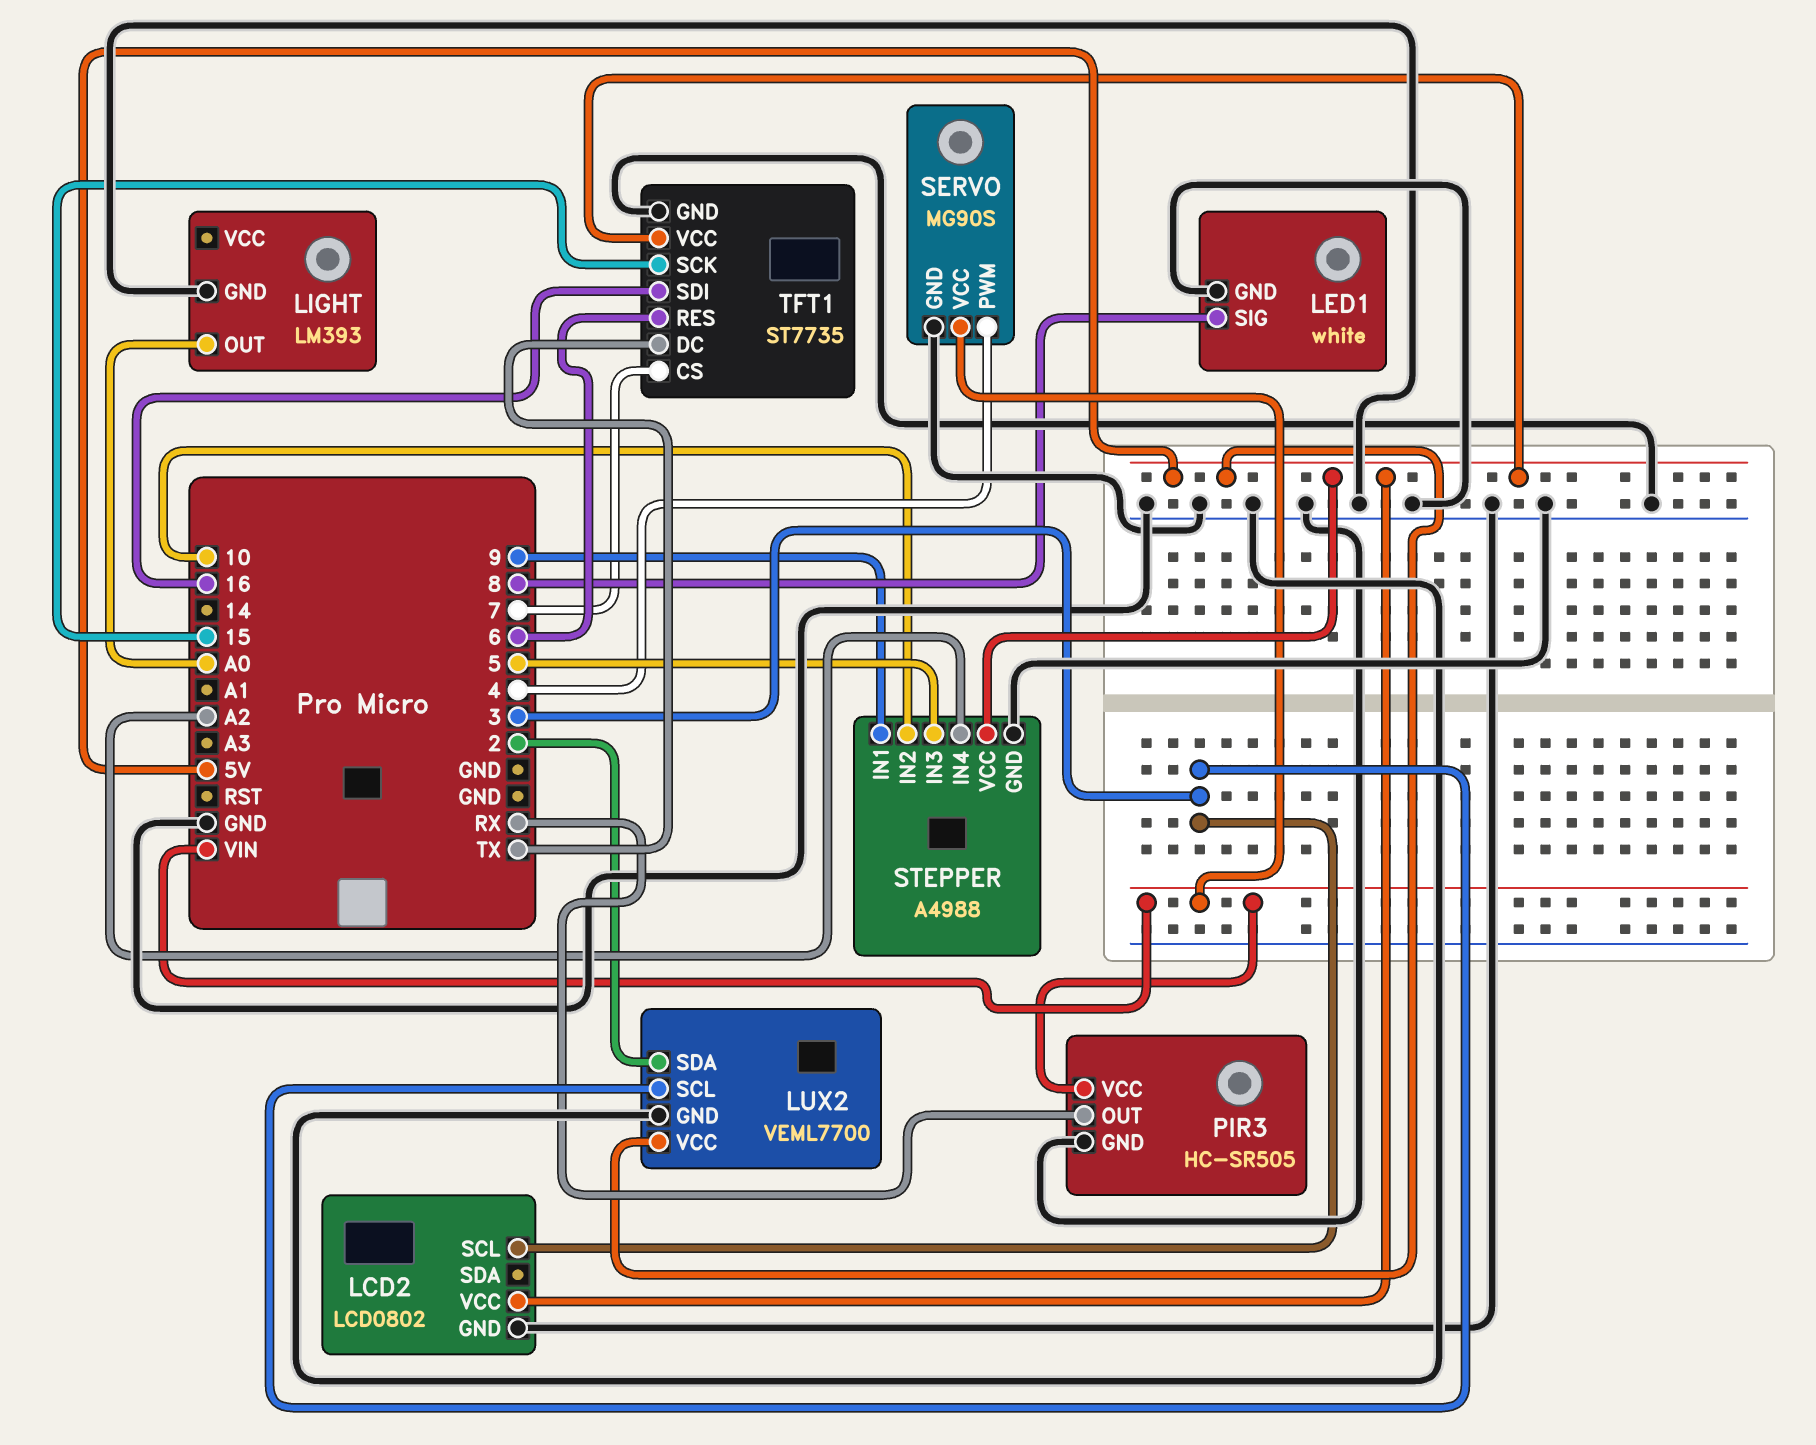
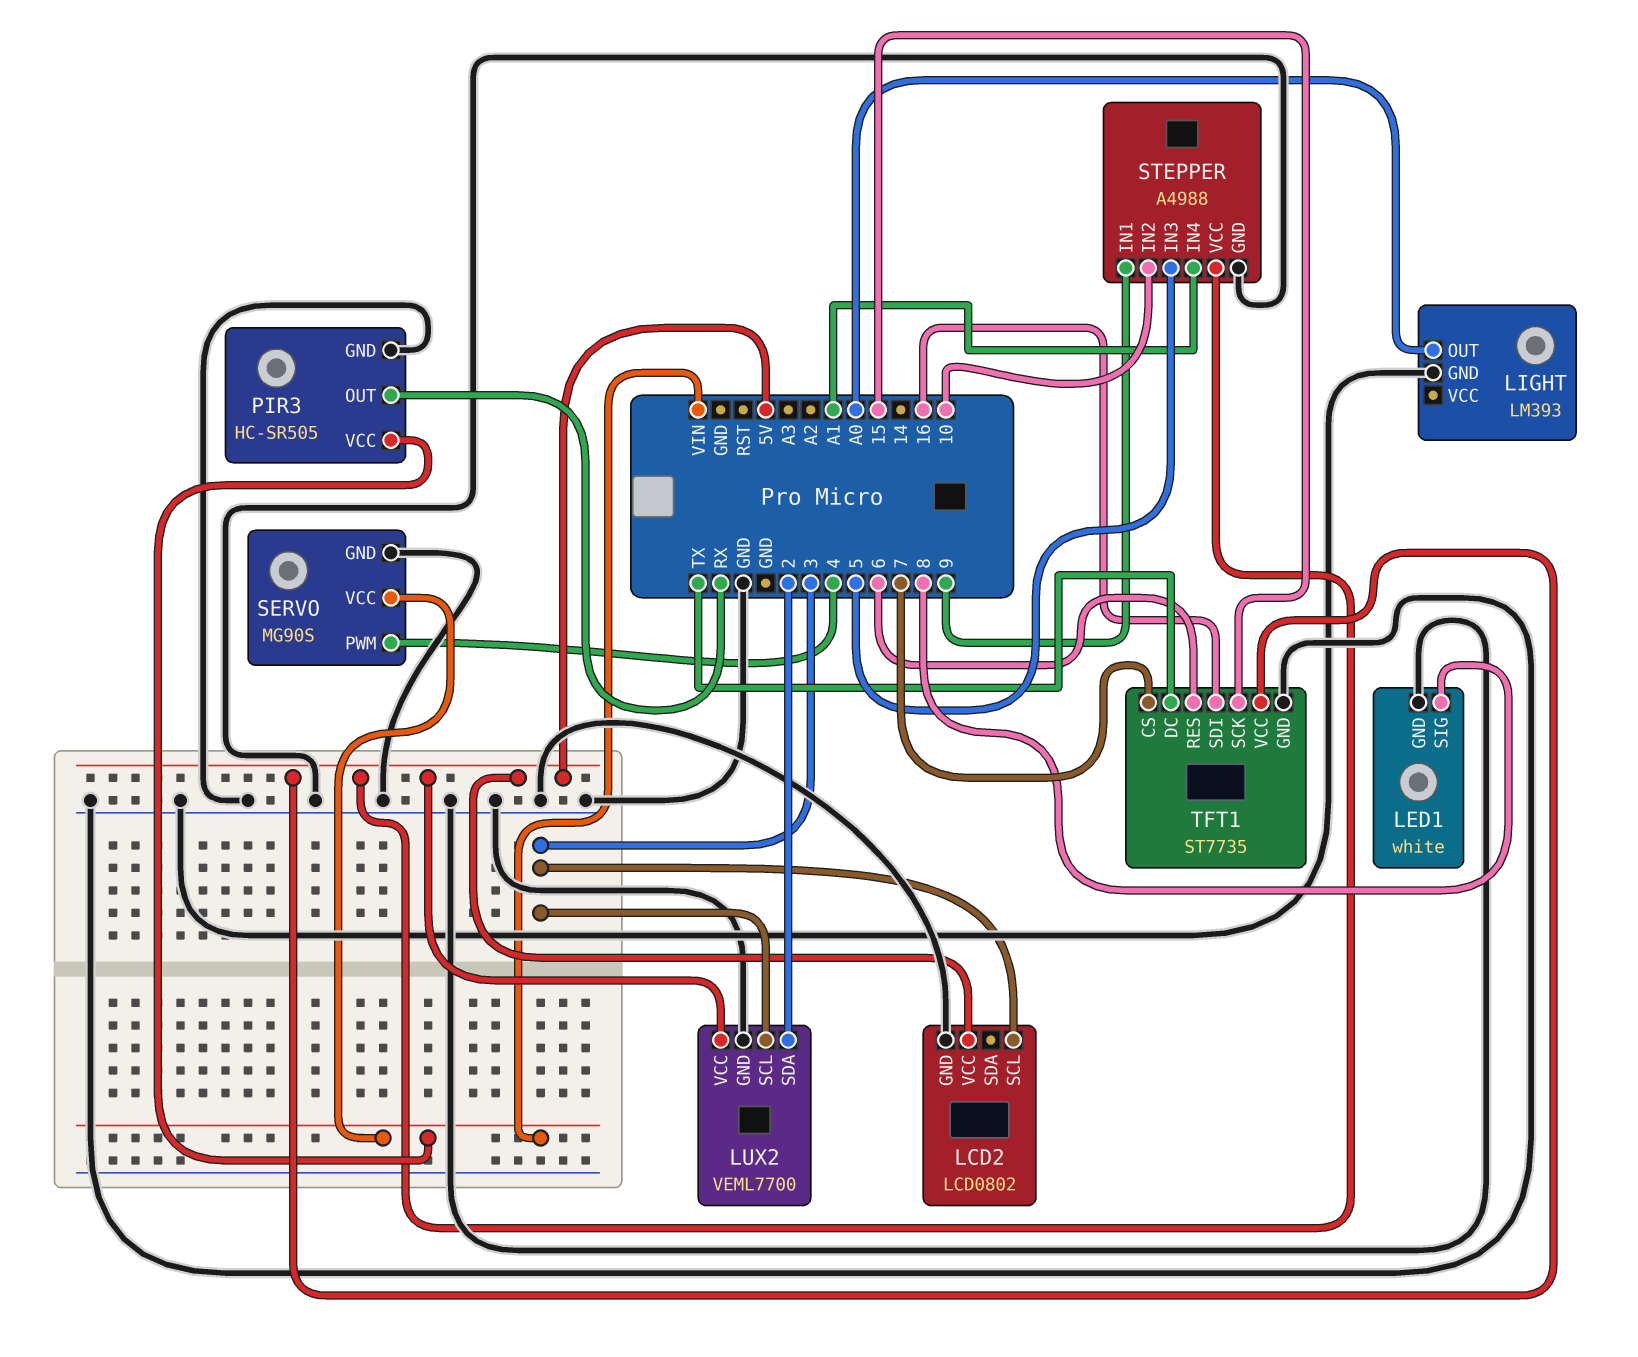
STEPPER pin IN4: A2 -> A1

